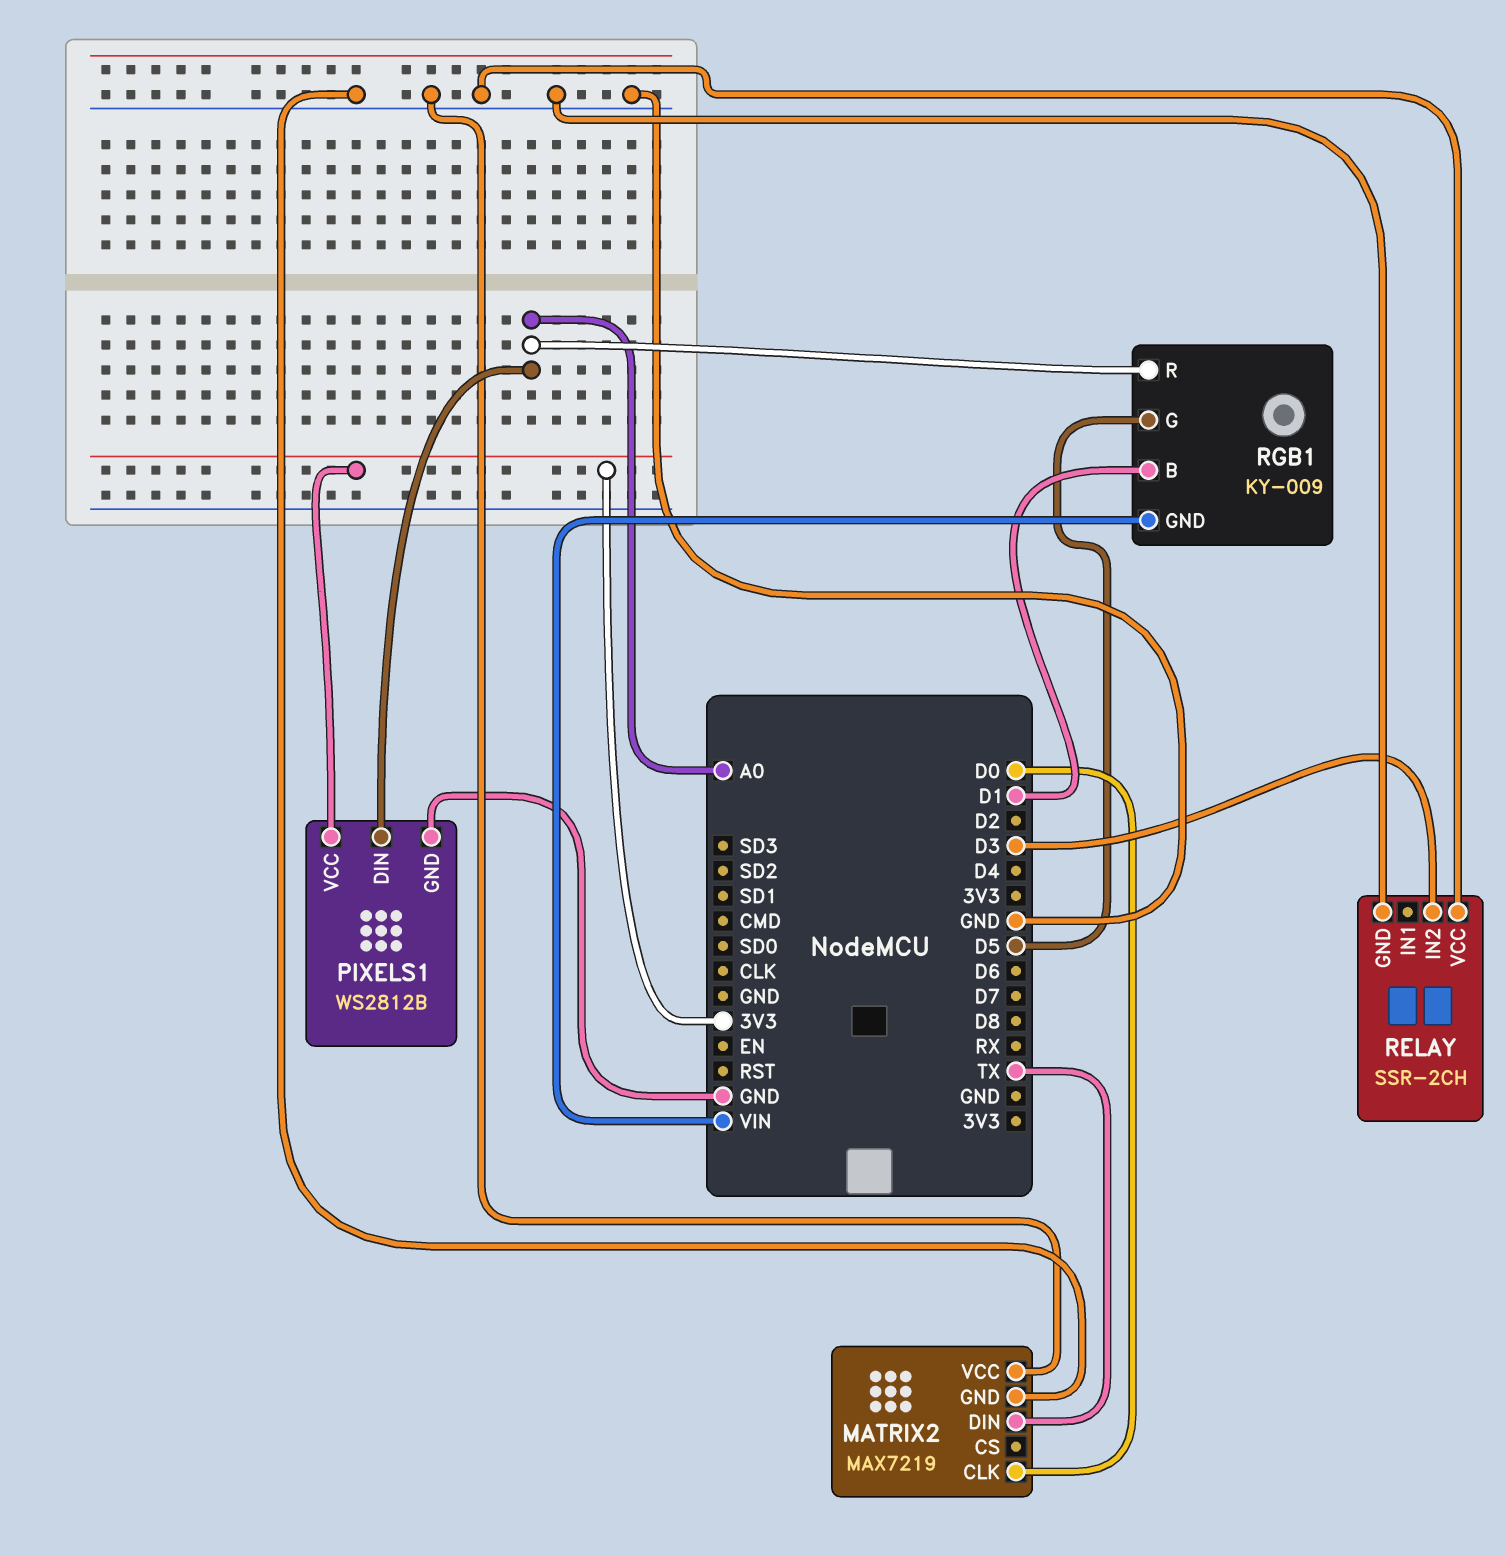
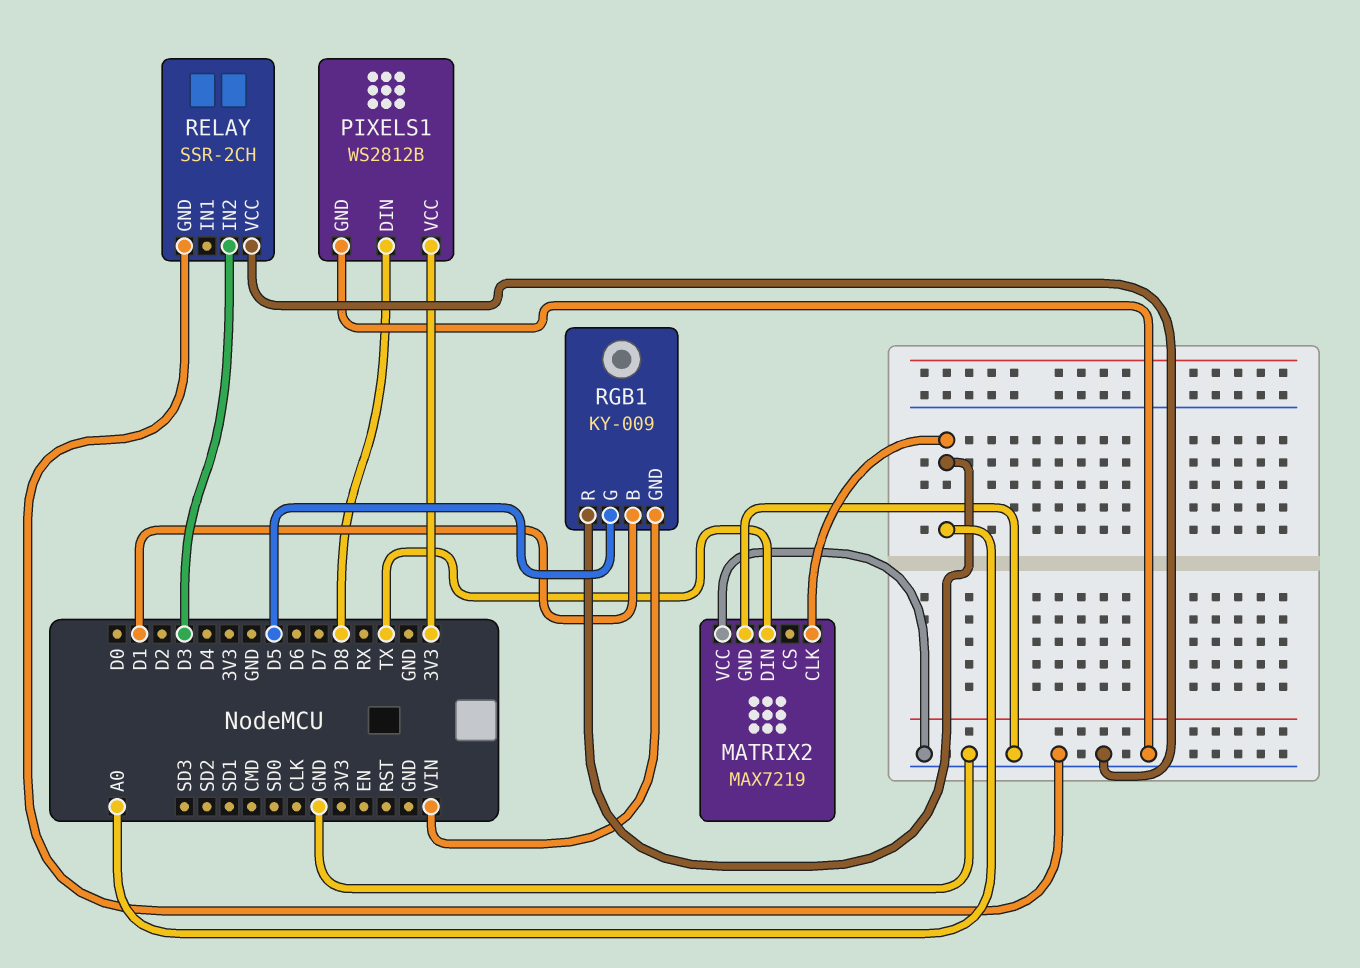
MATRIX2 pin CLK: D0 -> A0
PIXELS1 pin DIN: A0 -> D8

